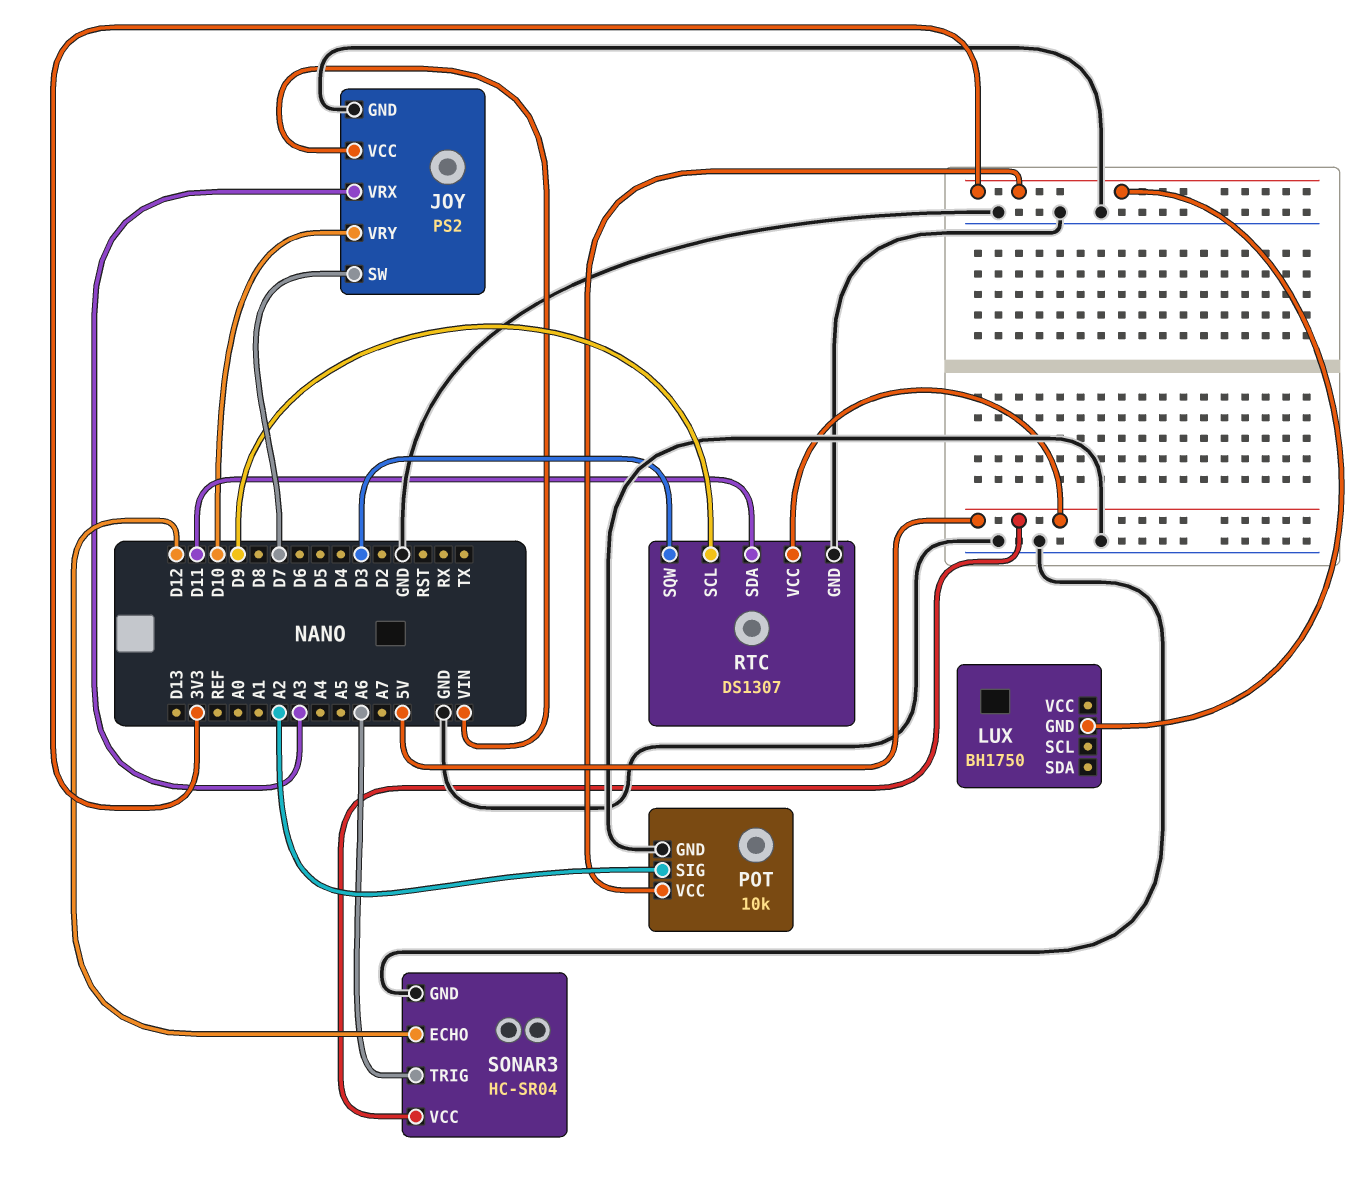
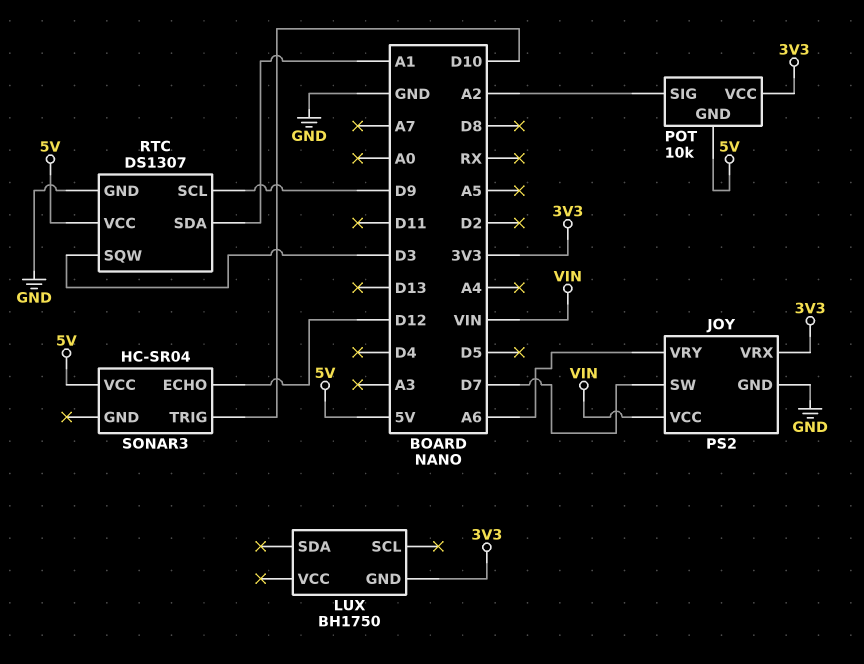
JOY pin VRX: A3 -> 3V3
JOY pin VRY: D10 -> A6
POT pin GND: GND -> 5V
RTC pin SDA: D11 -> A1
SONAR3 pin GND: GND -> none
SONAR3 pin TRIG: A6 -> D10

